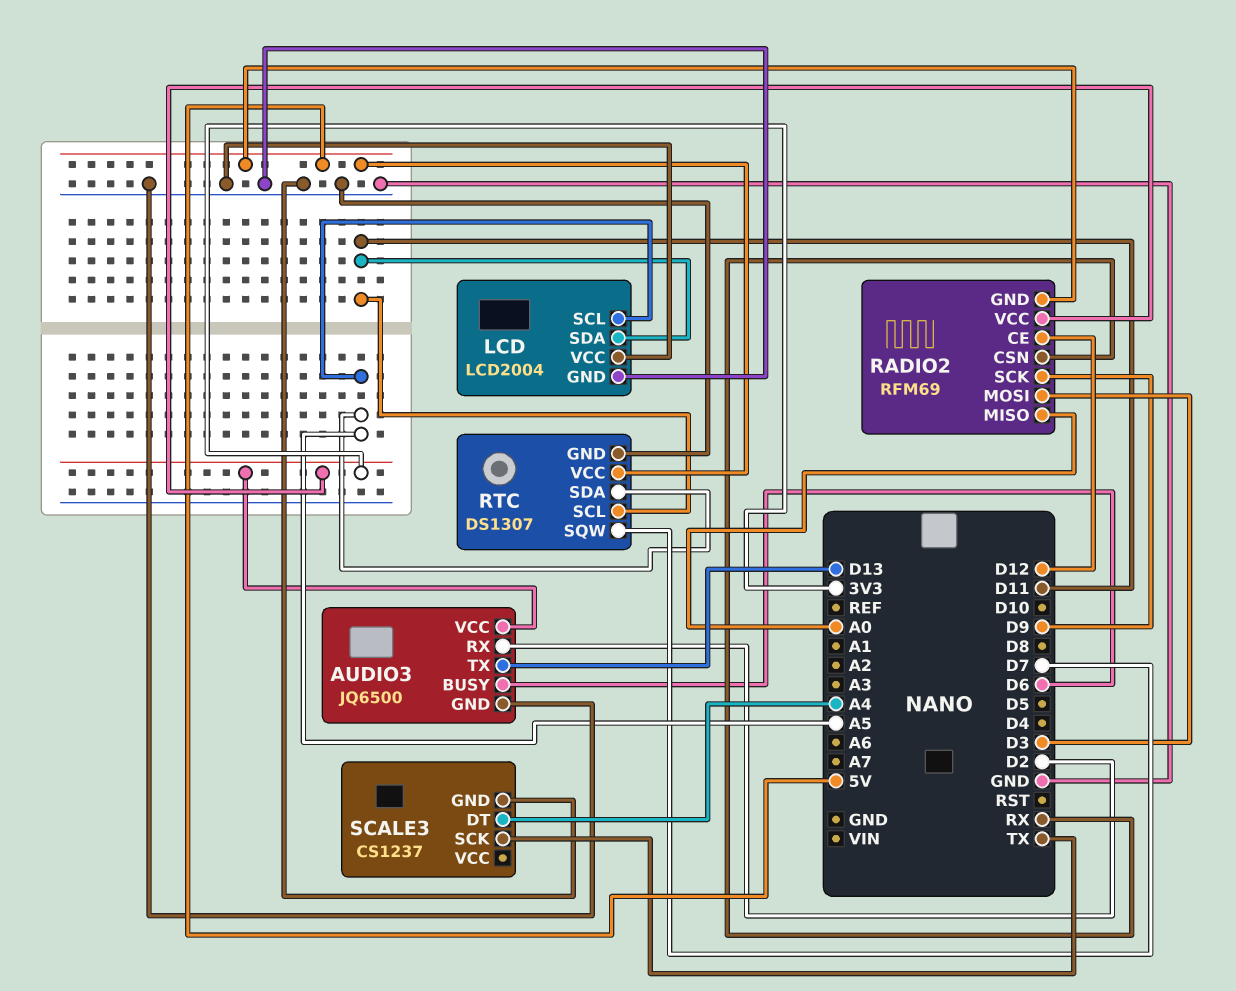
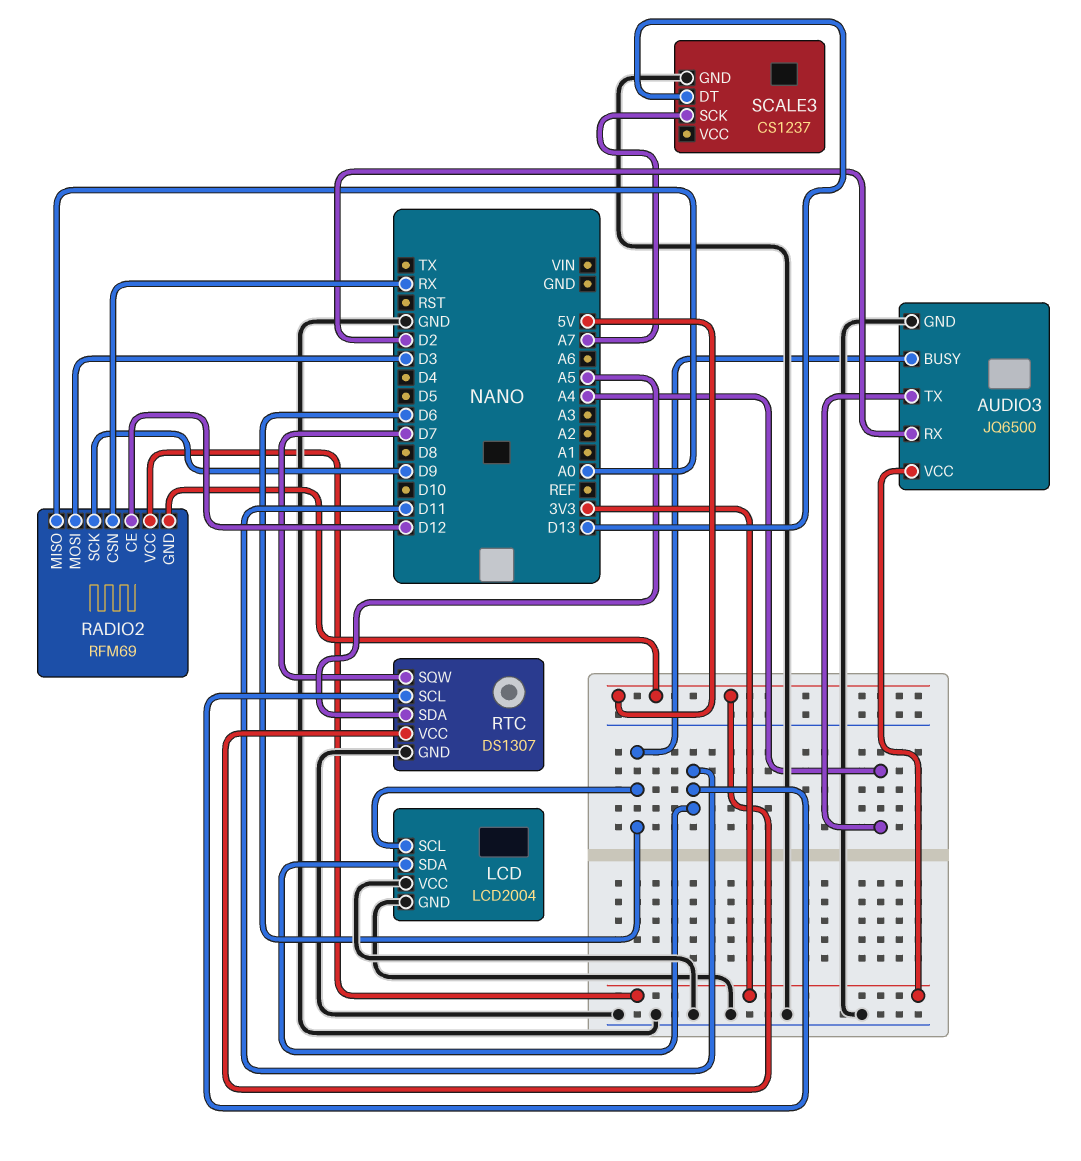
AUDIO3 pin TX: D13 -> A4
LCD pin SCL: A5 -> D6
SCALE3 pin DT: A4 -> D13
SCALE3 pin SCK: TX -> A7

